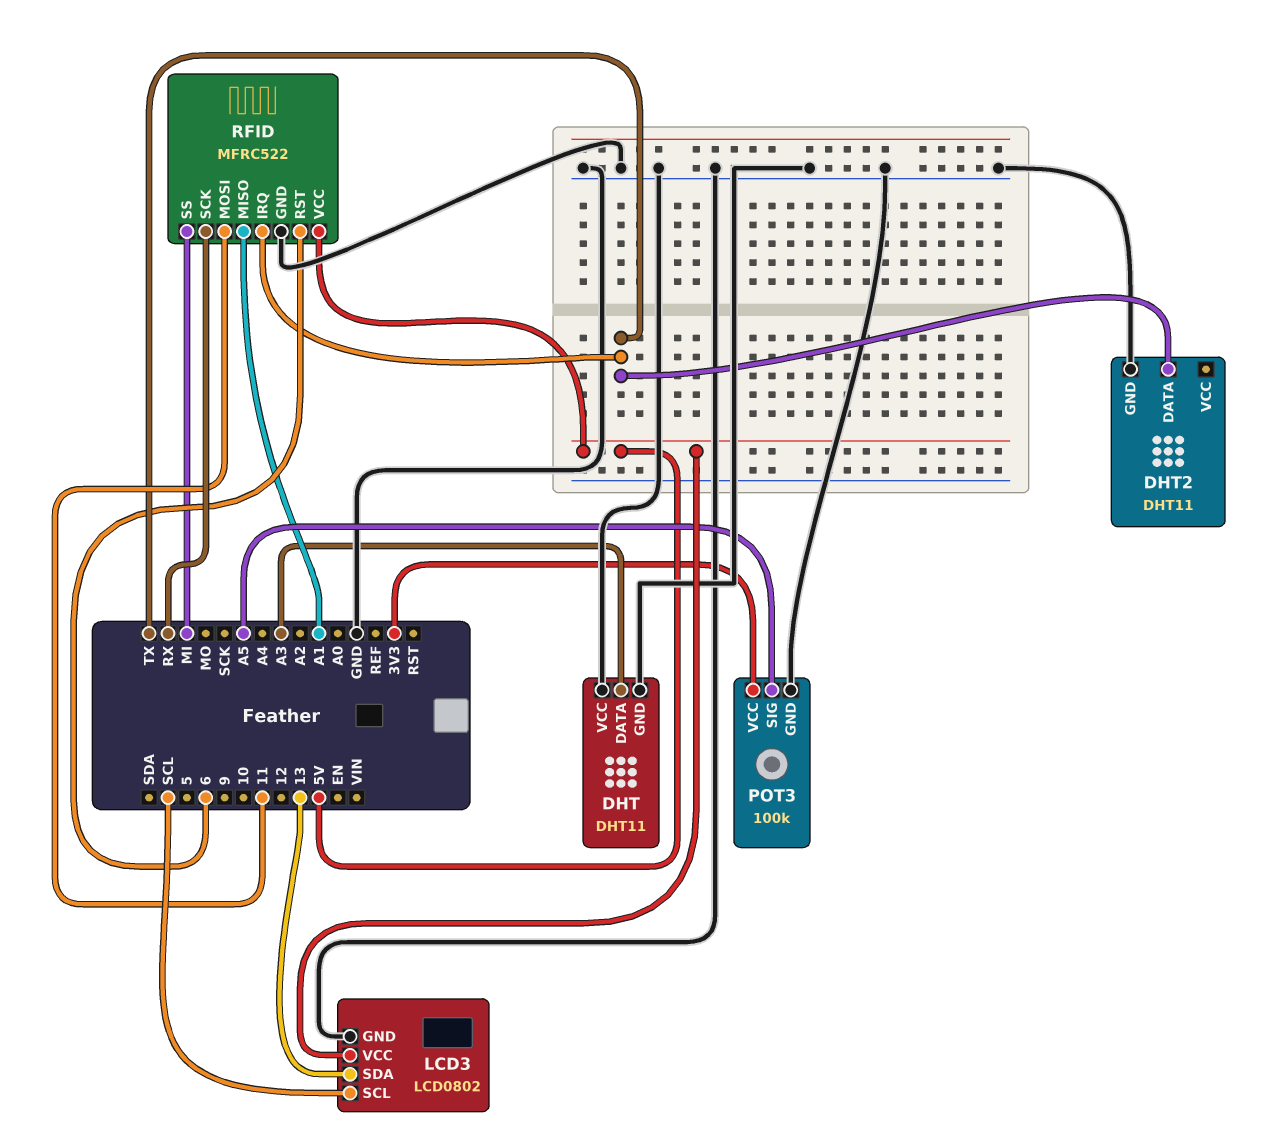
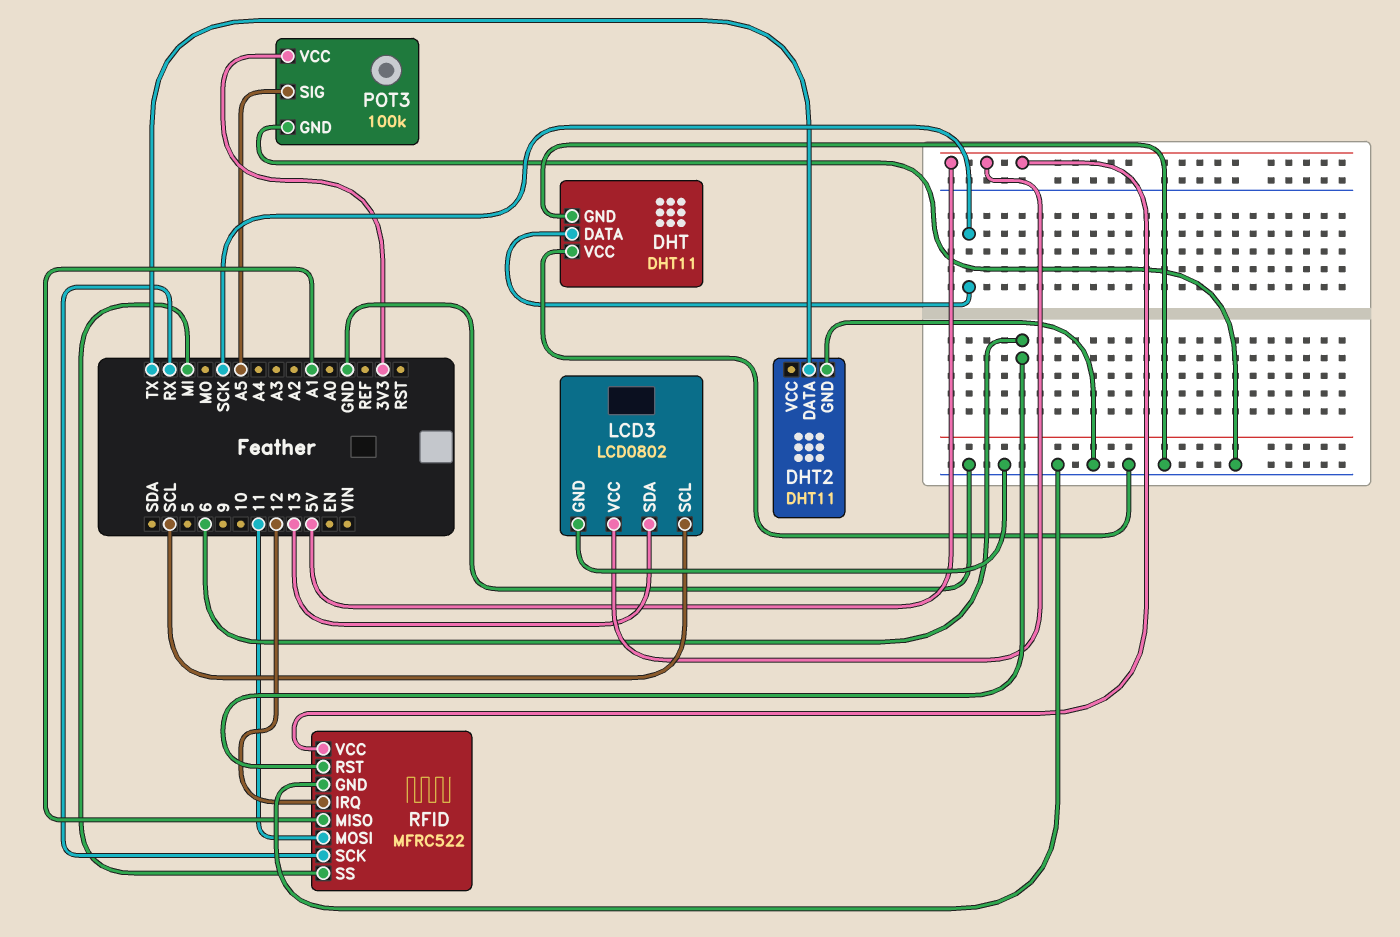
DHT pin DATA: A3 -> SCK
RFID pin IRQ: TX -> 12

